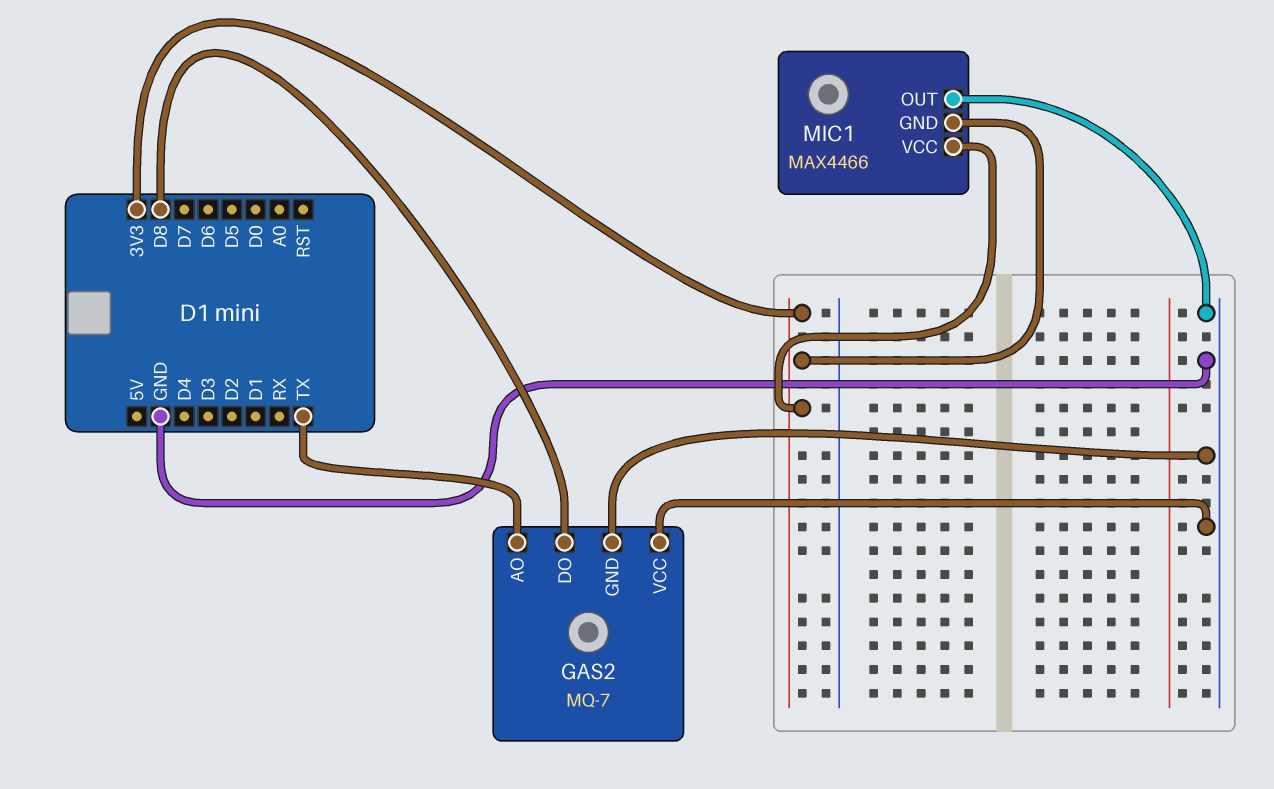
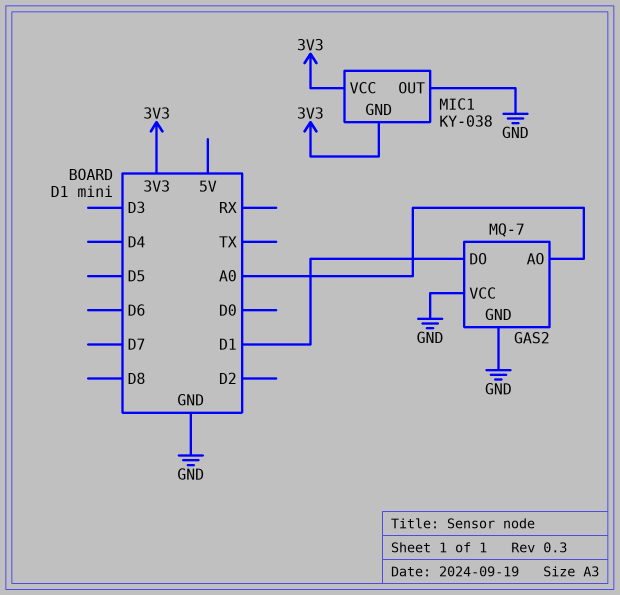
GAS2 pin AO: TX -> A0
GAS2 pin DO: D8 -> D1
MIC1: MAX4466 -> KY-038

